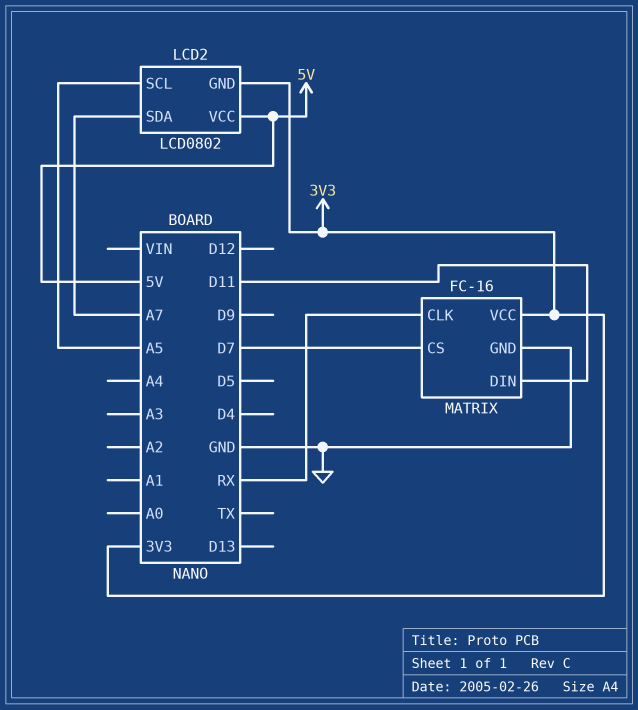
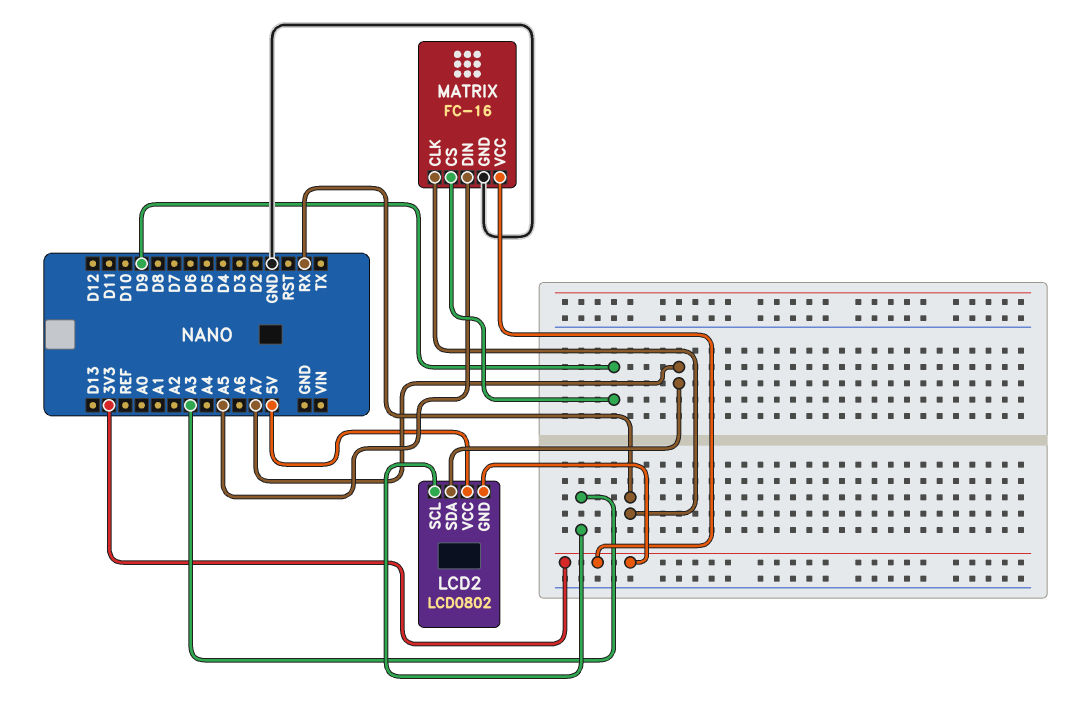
LCD2 pin SCL: A5 -> A3
MATRIX pin CS: D7 -> D9
MATRIX pin DIN: D11 -> A5

